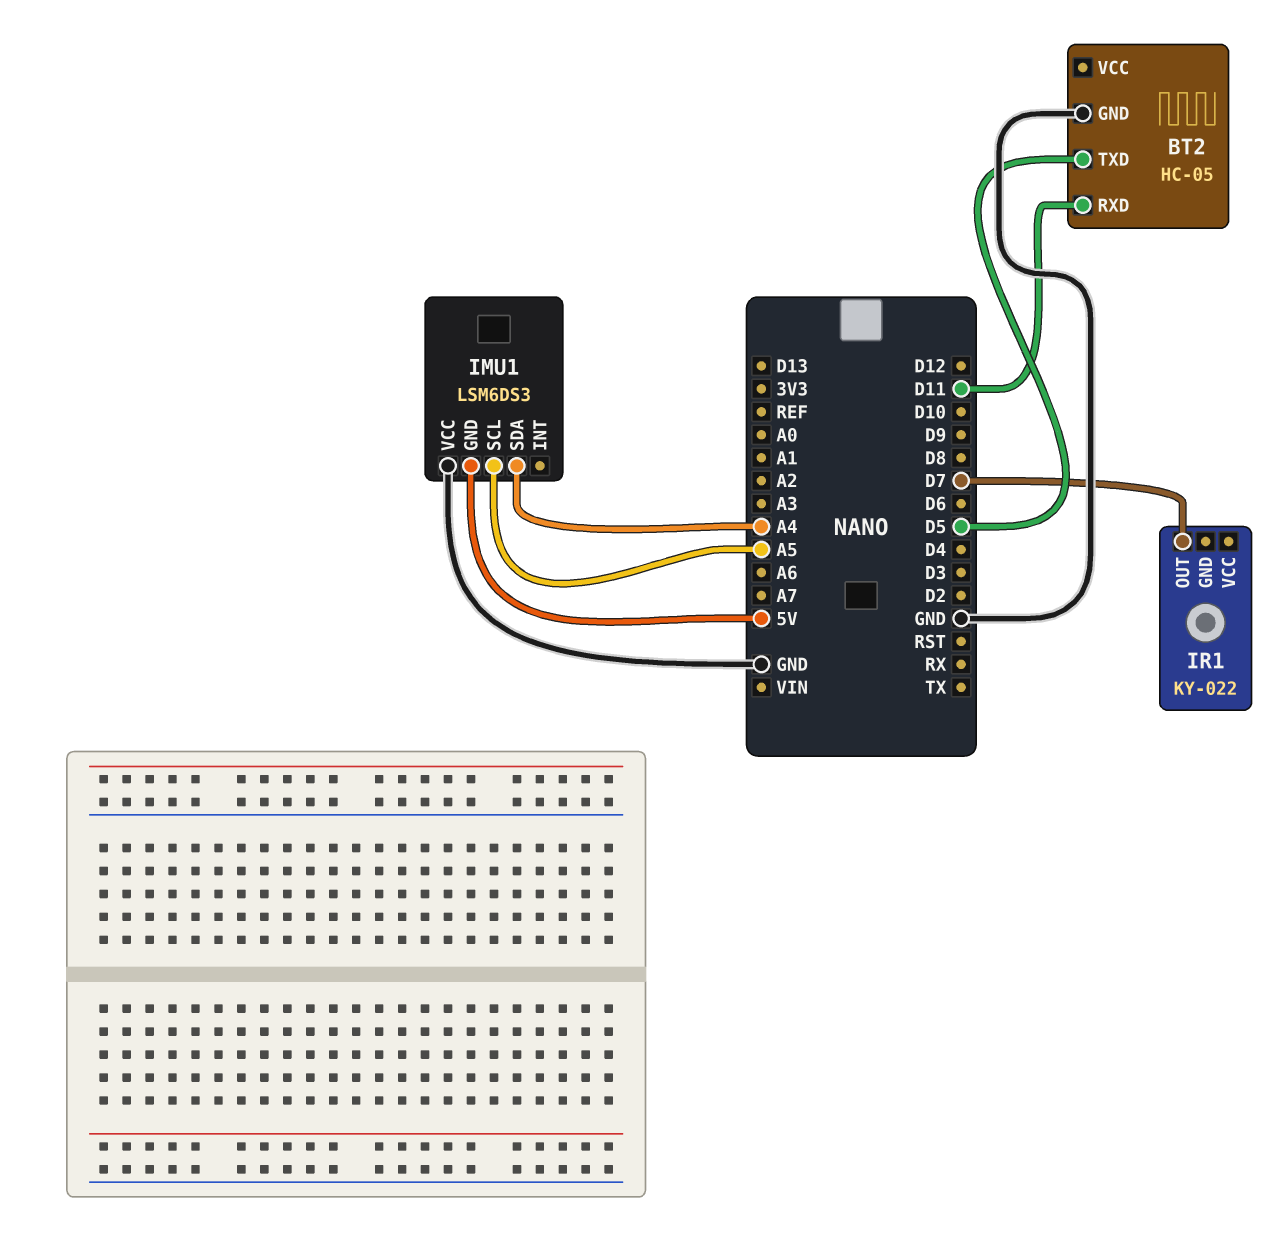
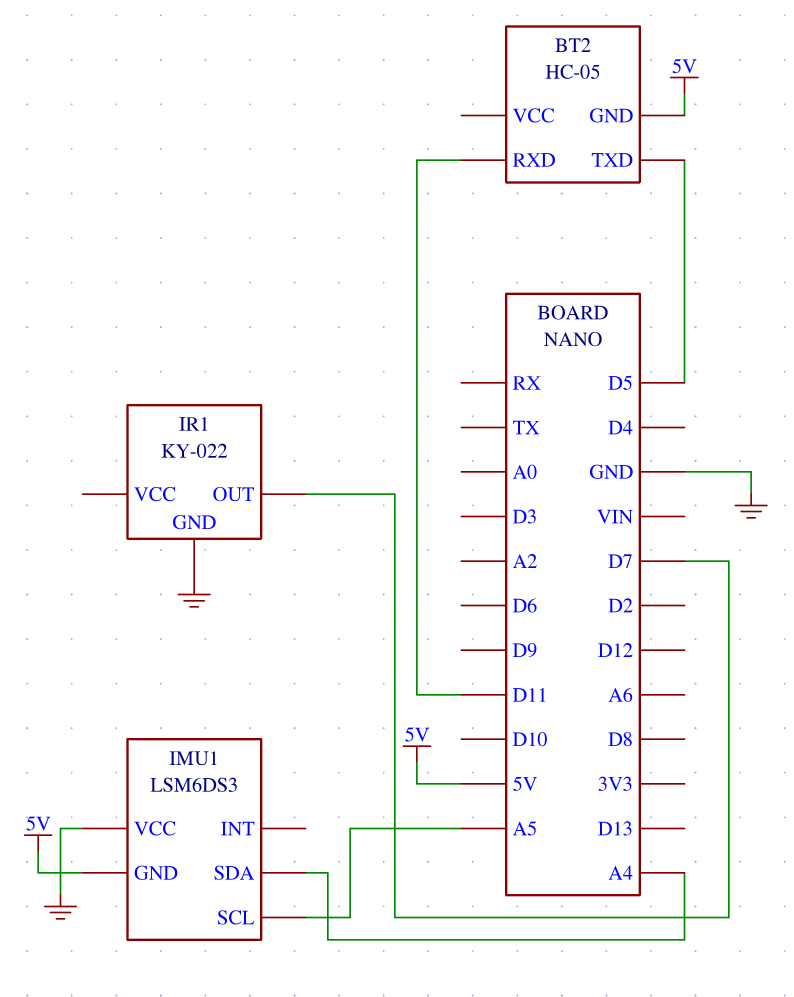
BT2 pin GND: GND -> 5V
IR1 pin GND: none -> GND

